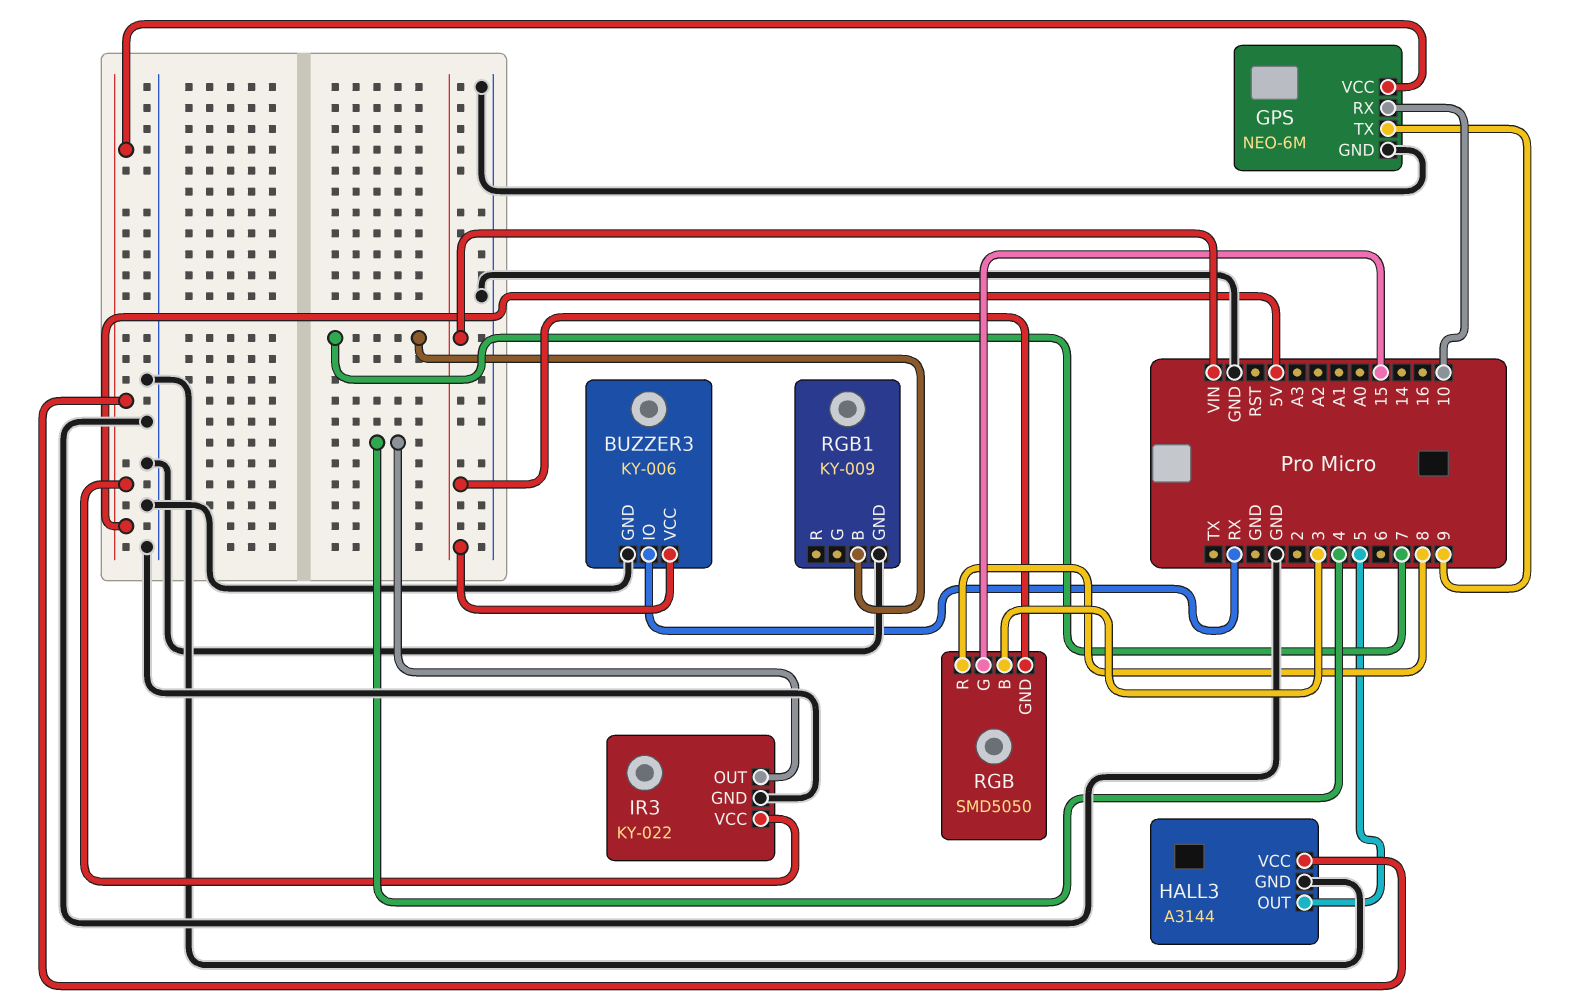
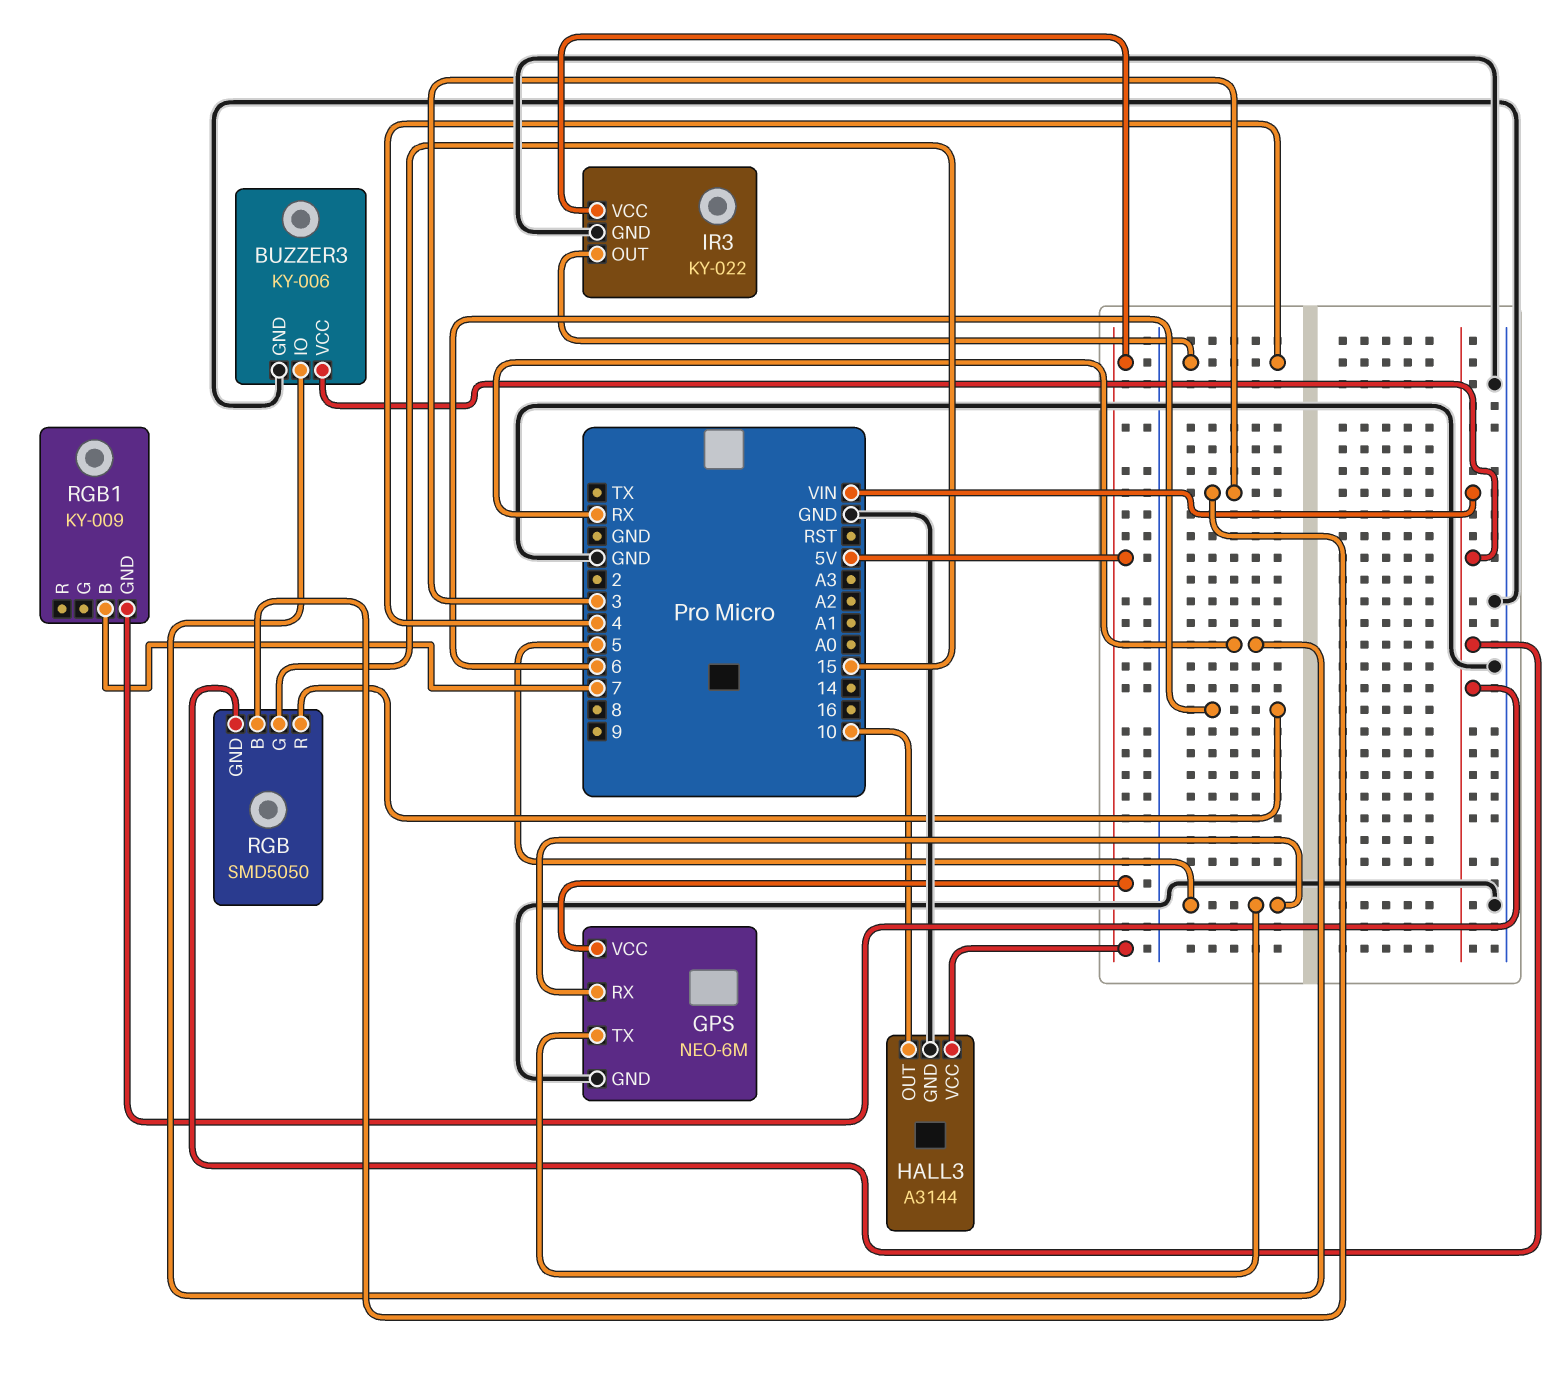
GPS pin RX: 10 -> 5
GPS pin TX: 9 -> 5
HALL3 pin OUT: 5 -> 10
RGB pin R: 8 -> 6
RGB1 pin GND: GND -> VIN

